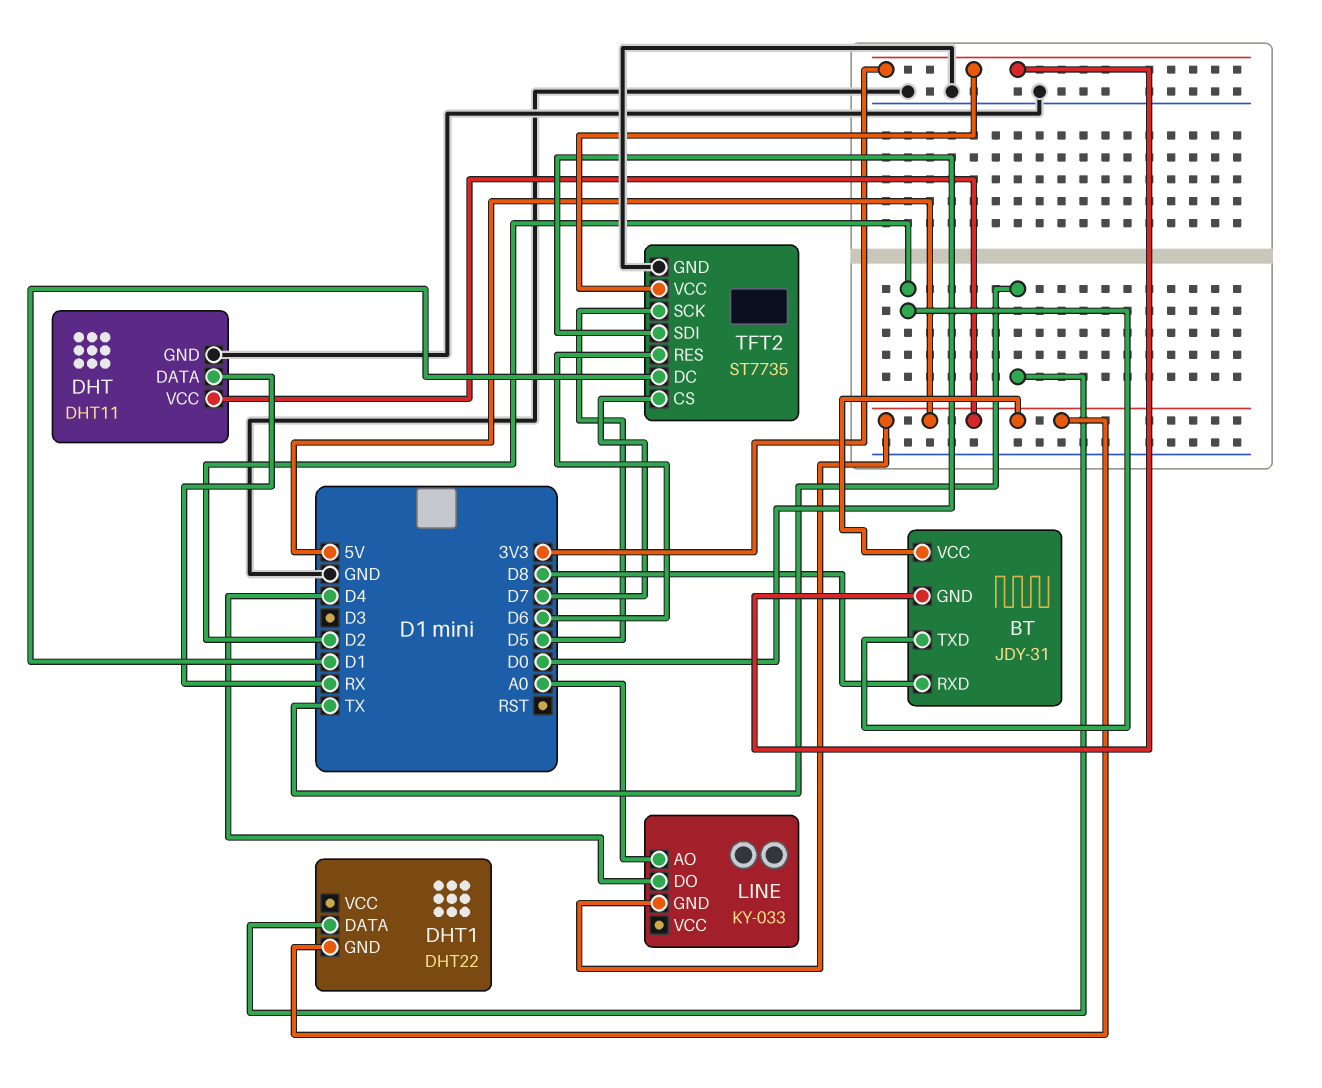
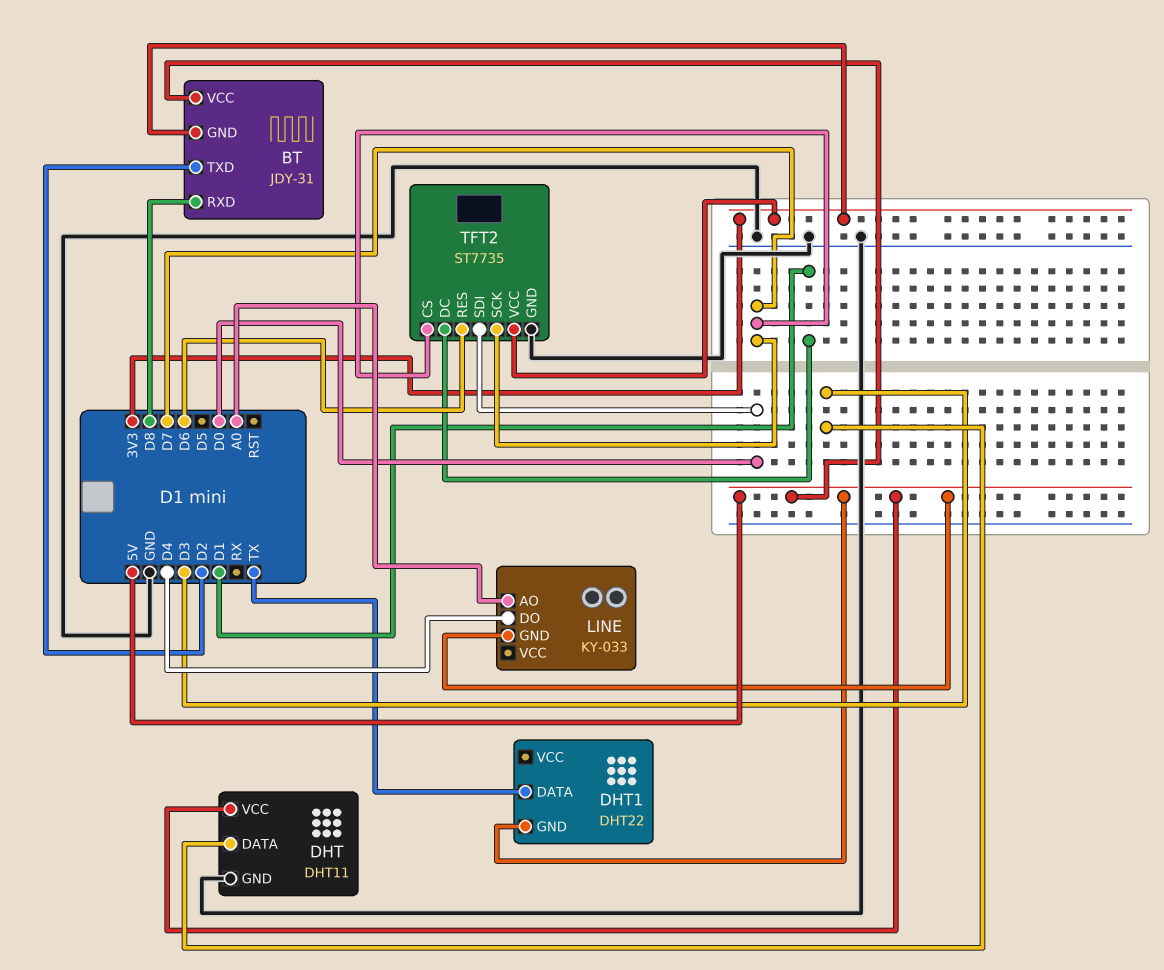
DHT pin DATA: RX -> D3
TFT2 pin SCK: D5 -> D7

